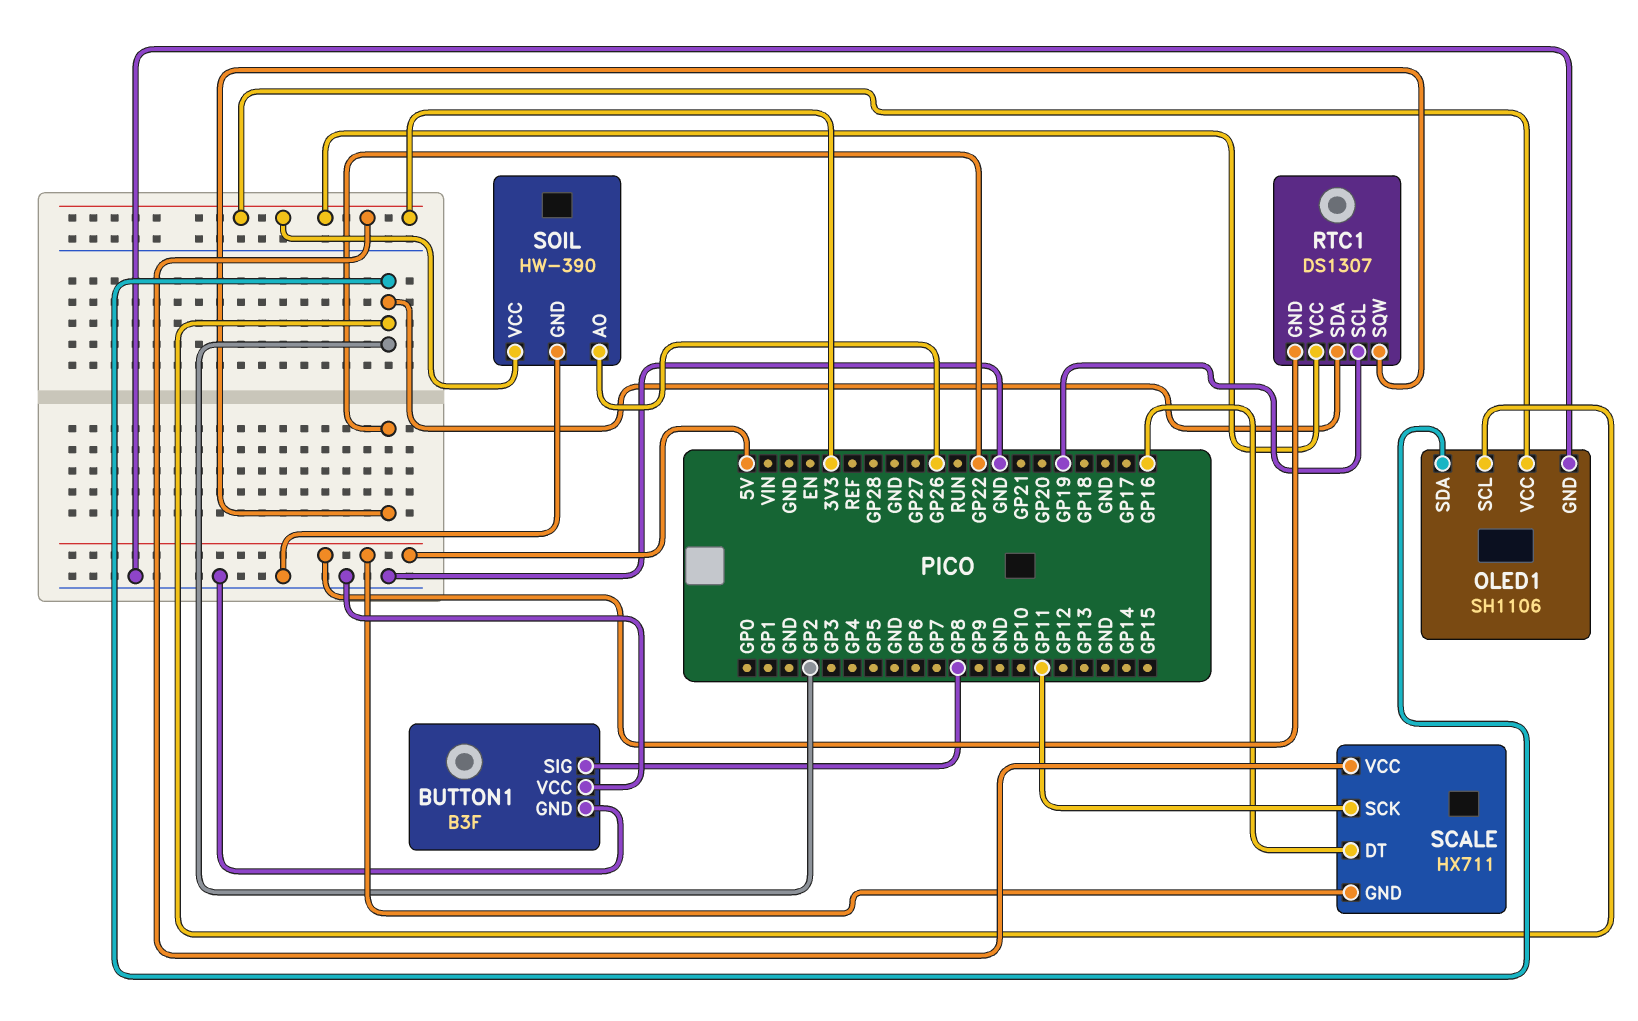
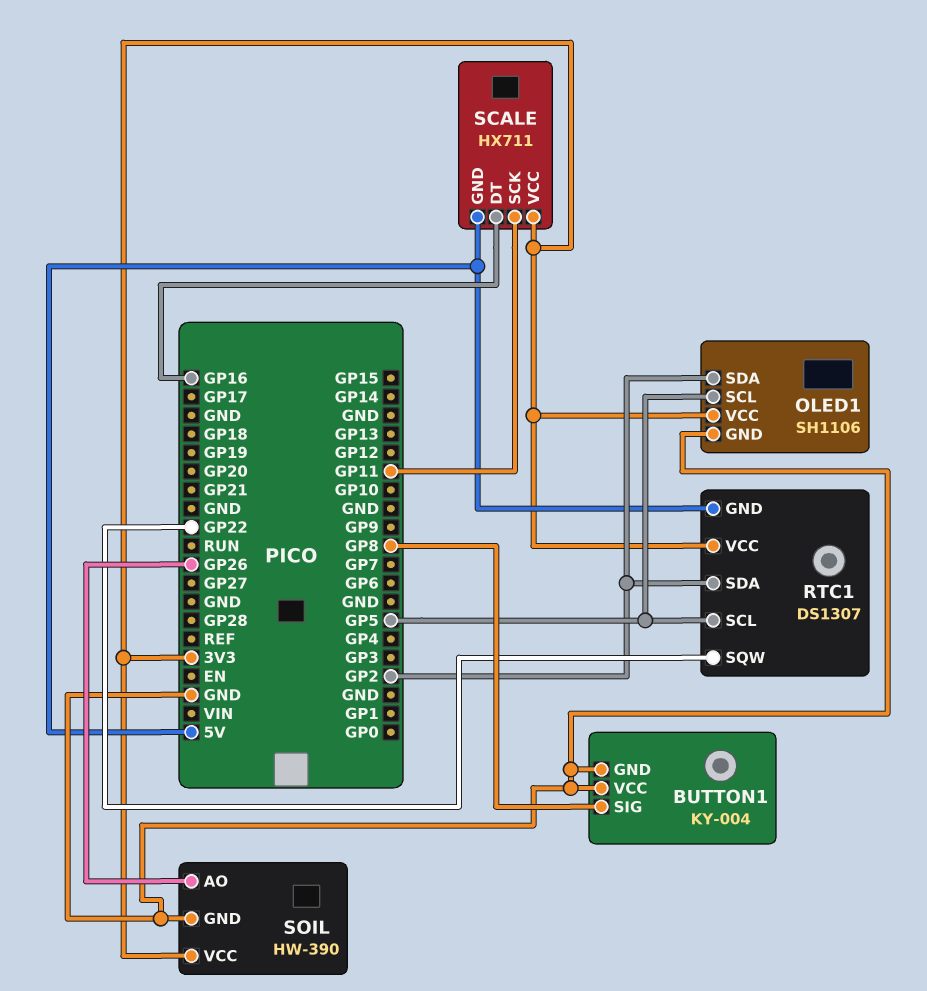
BUTTON1: B3F -> KY-004
OLED1 pin SCL: GP2 -> GP5
RTC1 pin SCL: GP19 -> GP5

